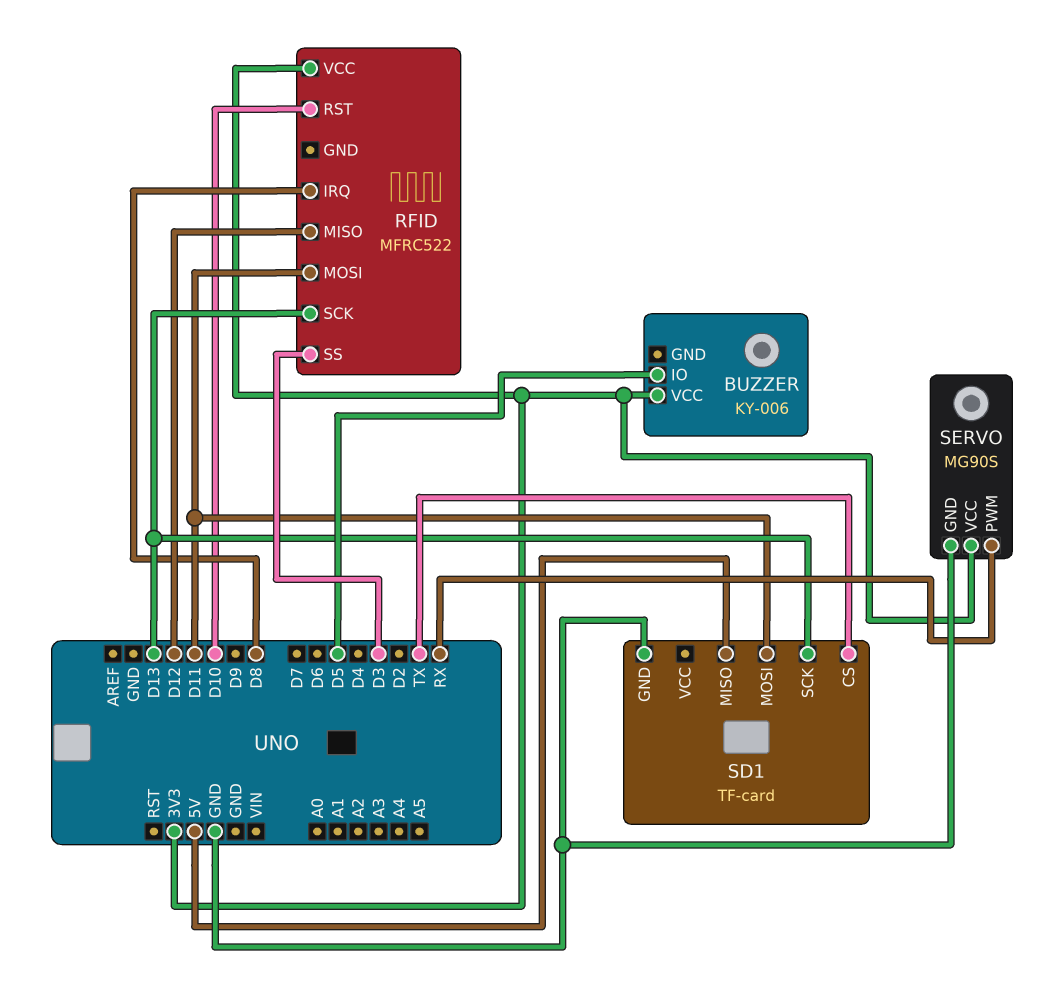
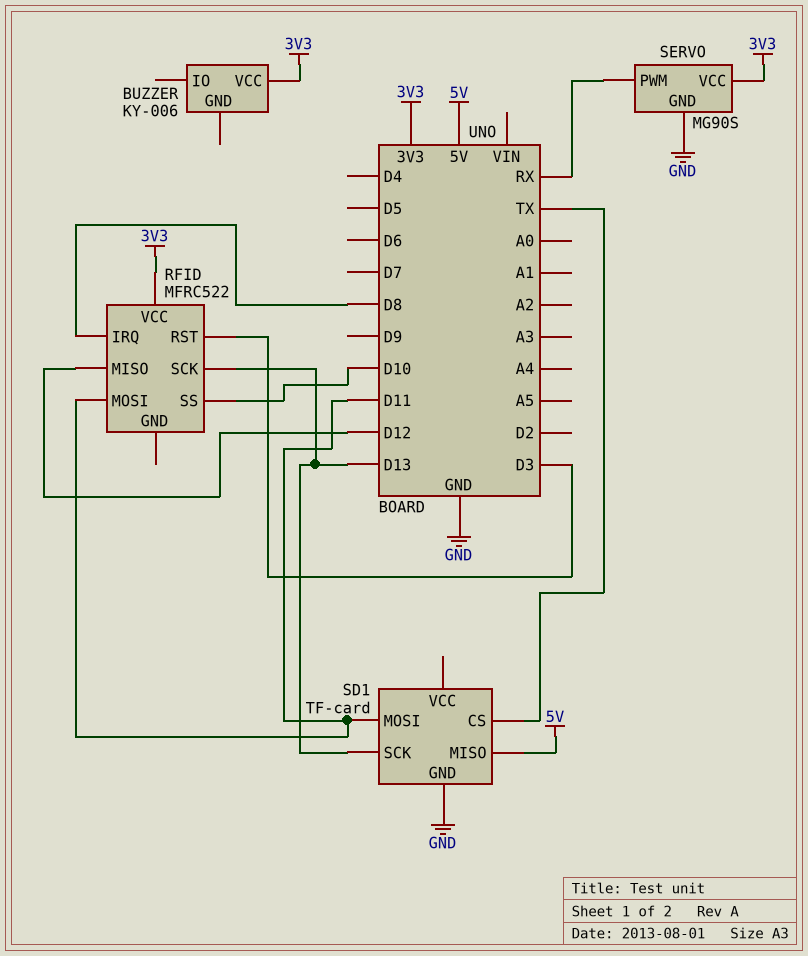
BUZZER pin IO: D5 -> none
RFID pin RST: D10 -> D3
RFID pin SS: D3 -> D10

